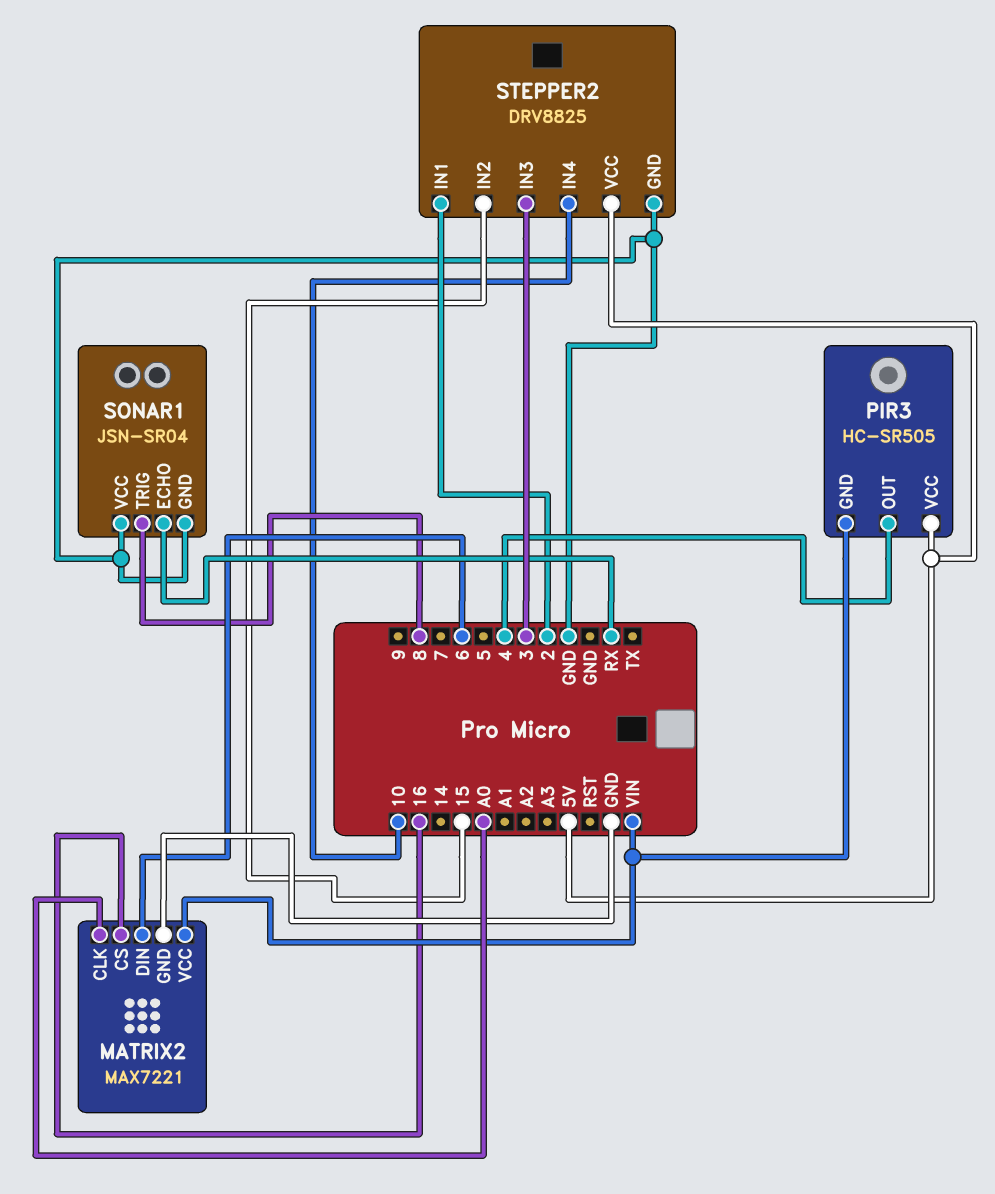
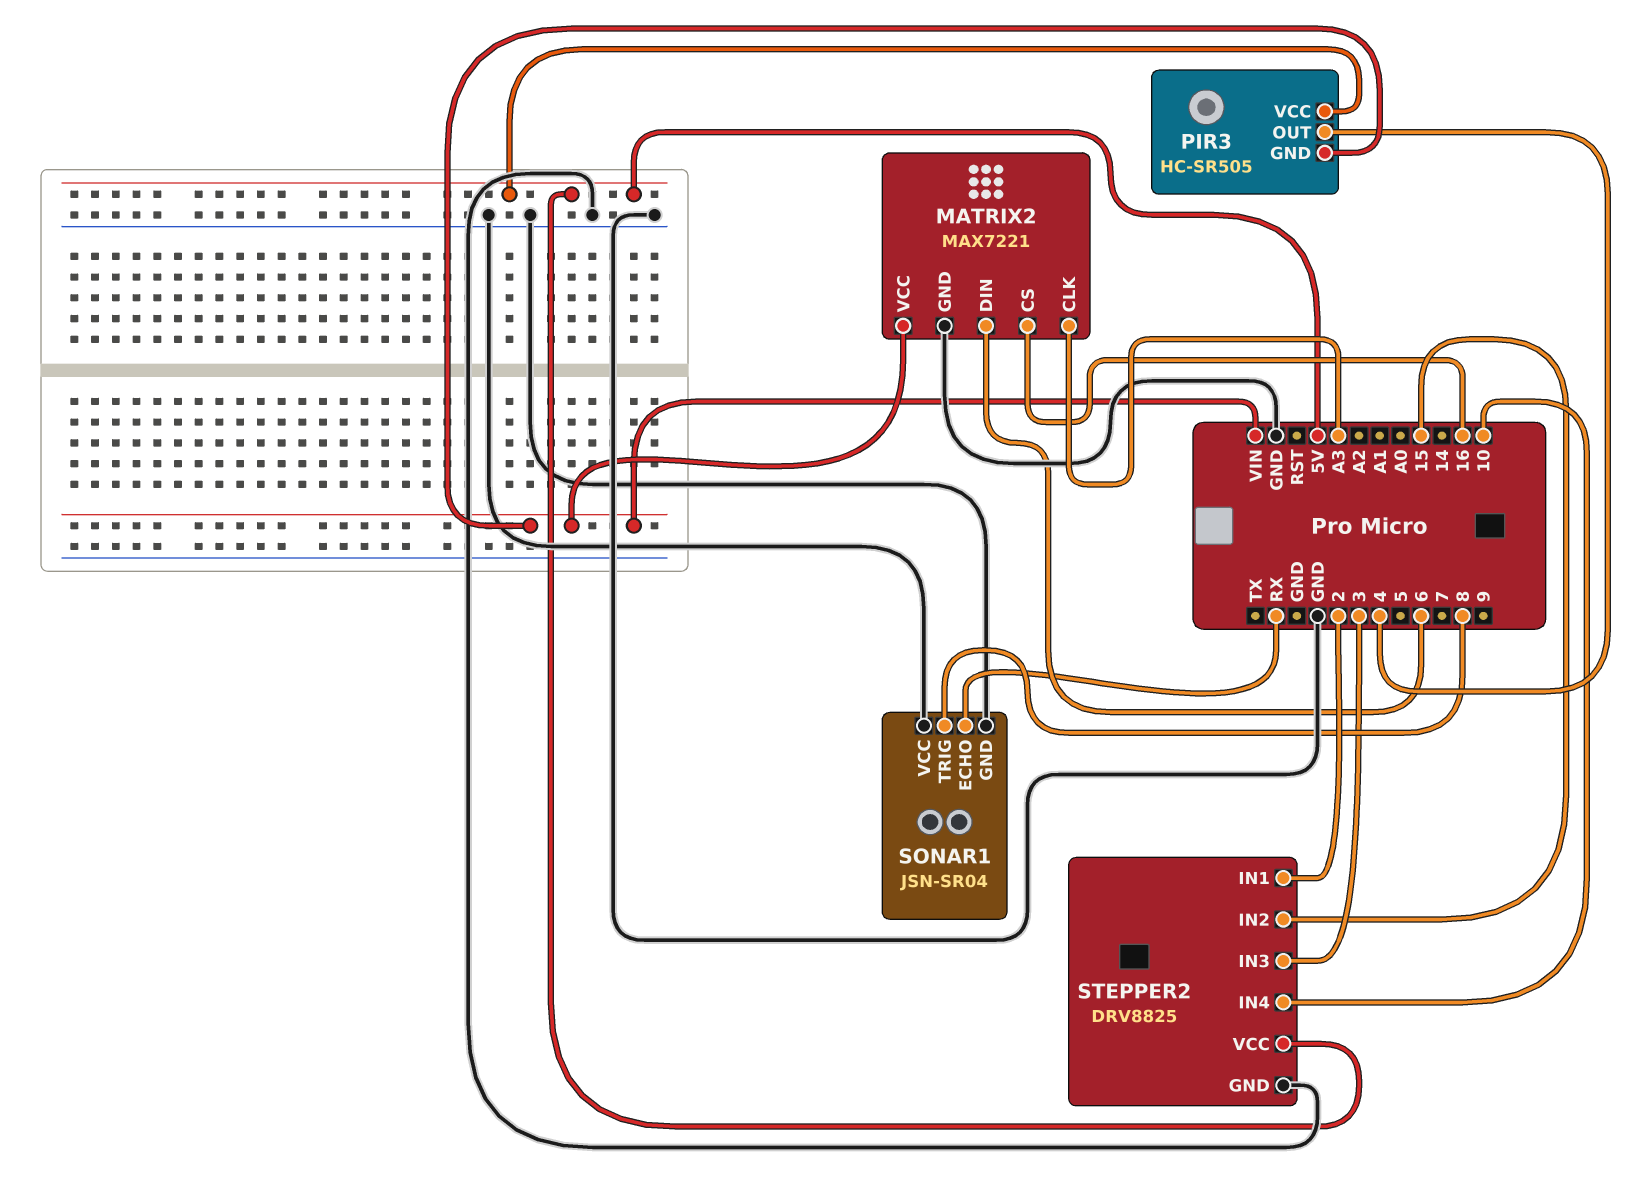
MATRIX2 pin CLK: A0 -> A3

